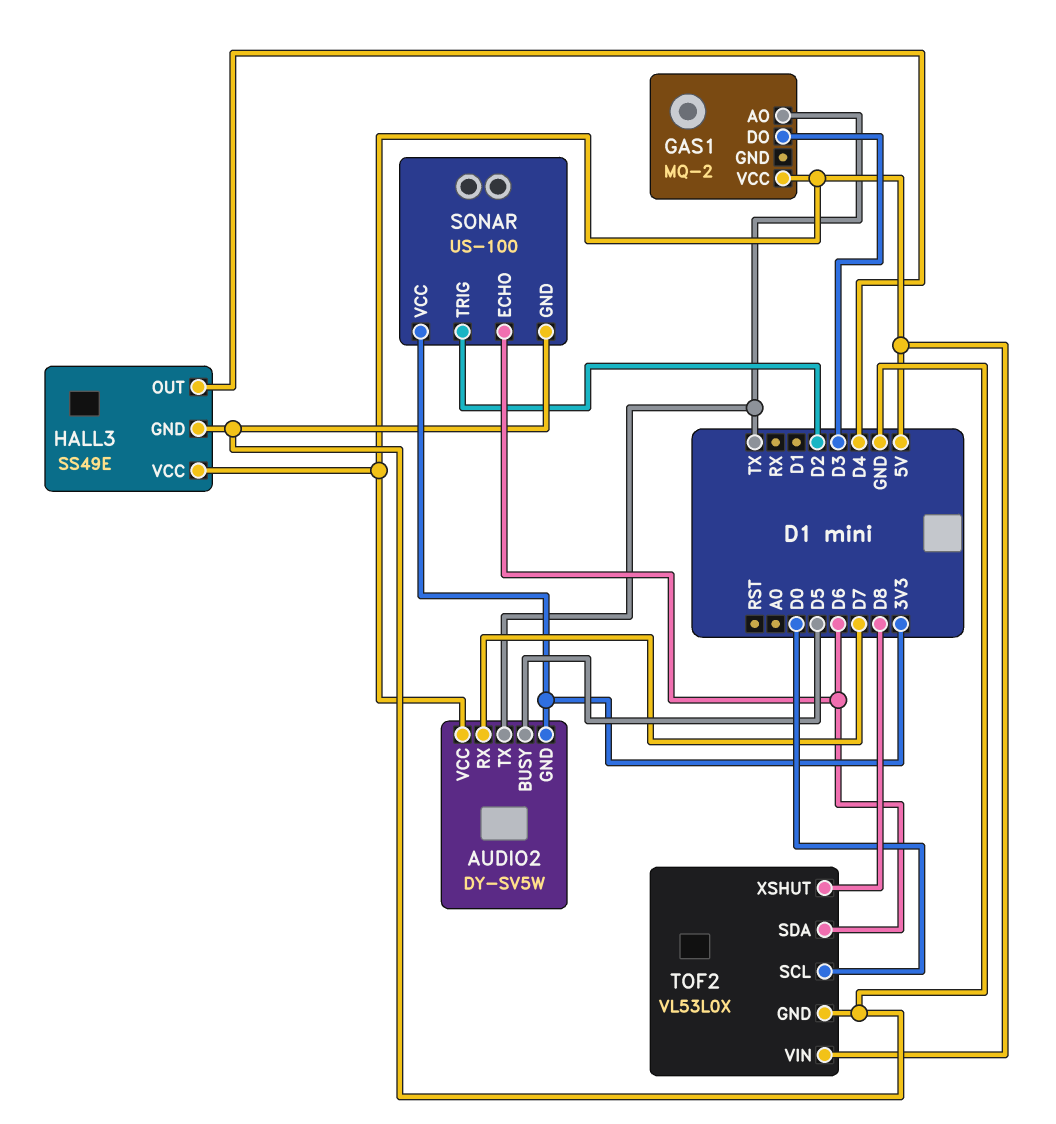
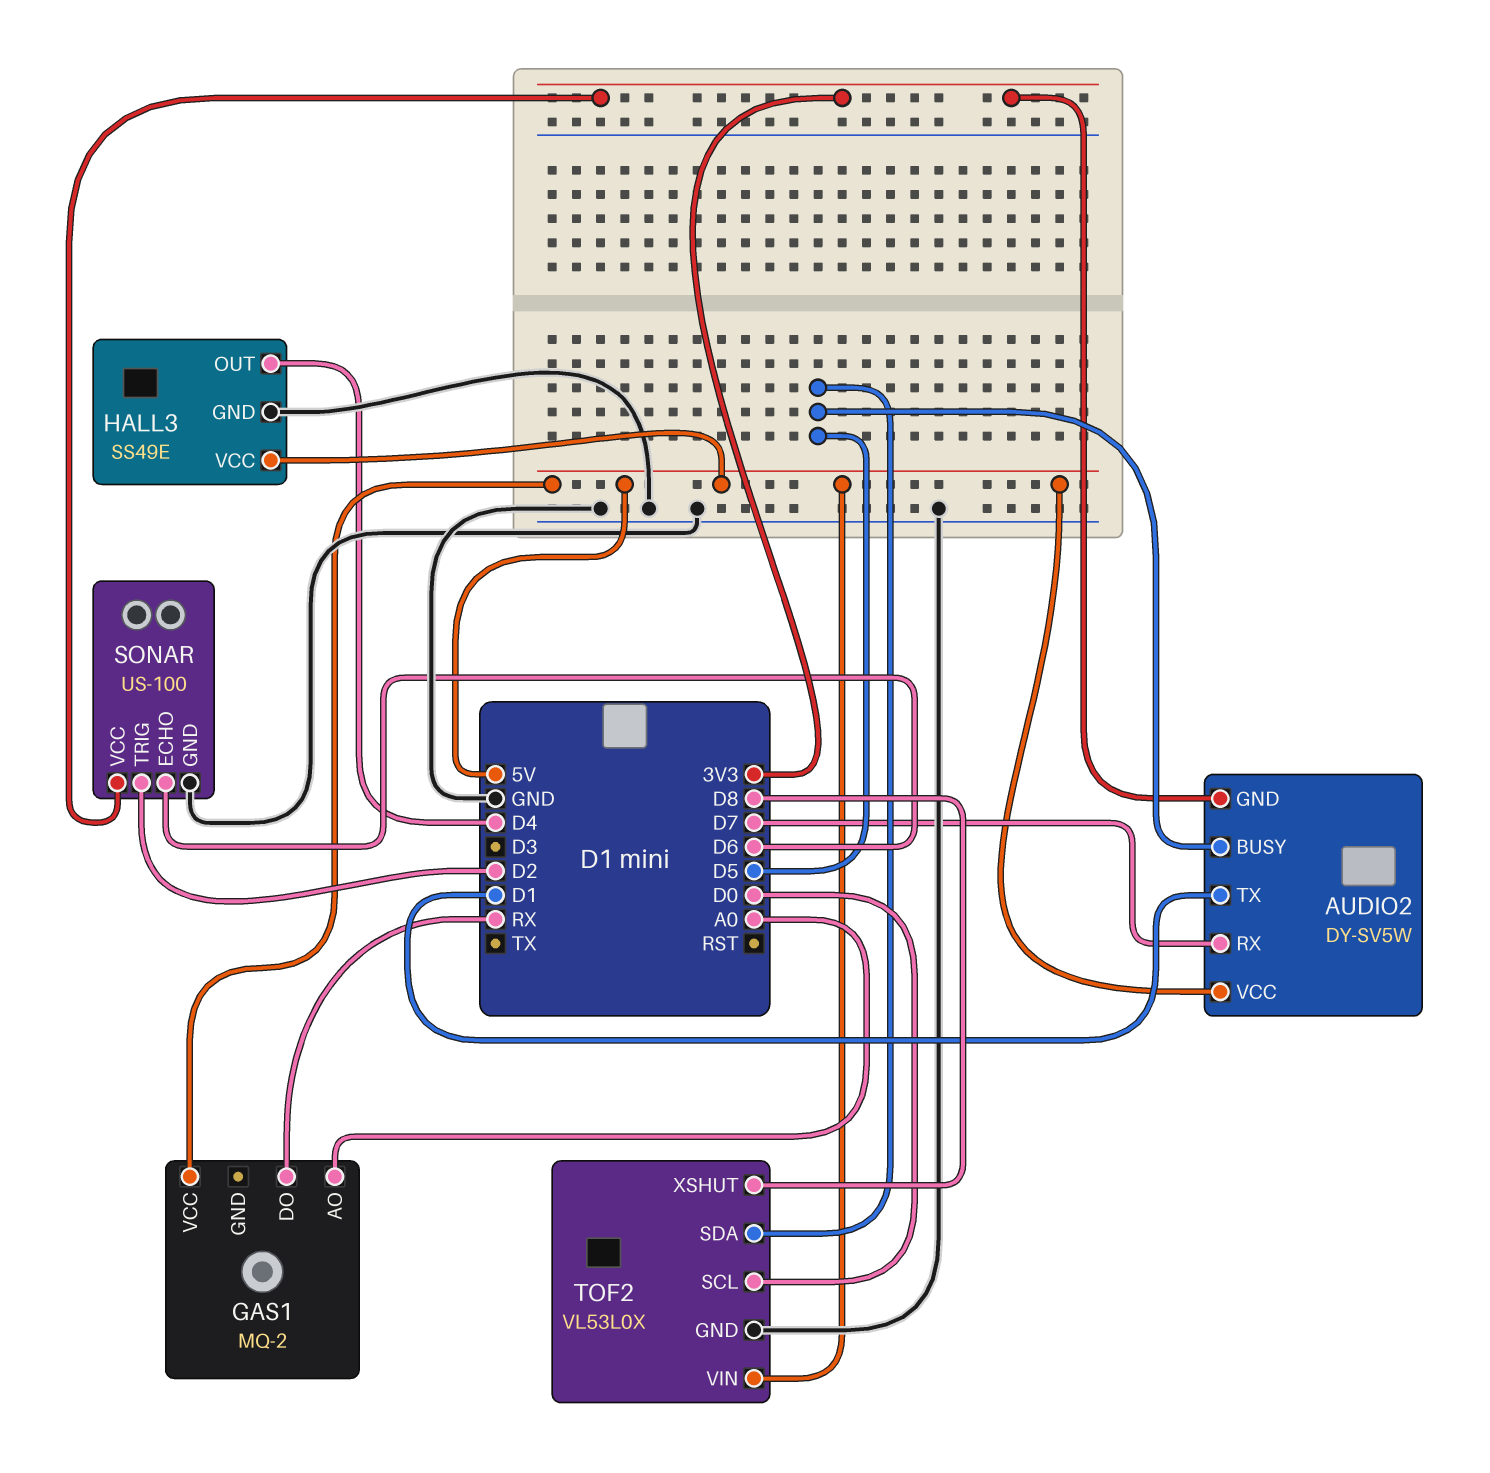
AUDIO2 pin TX: TX -> D1
GAS1 pin AO: TX -> A0
GAS1 pin DO: D3 -> RX
TOF2 pin SDA: D6 -> D5

